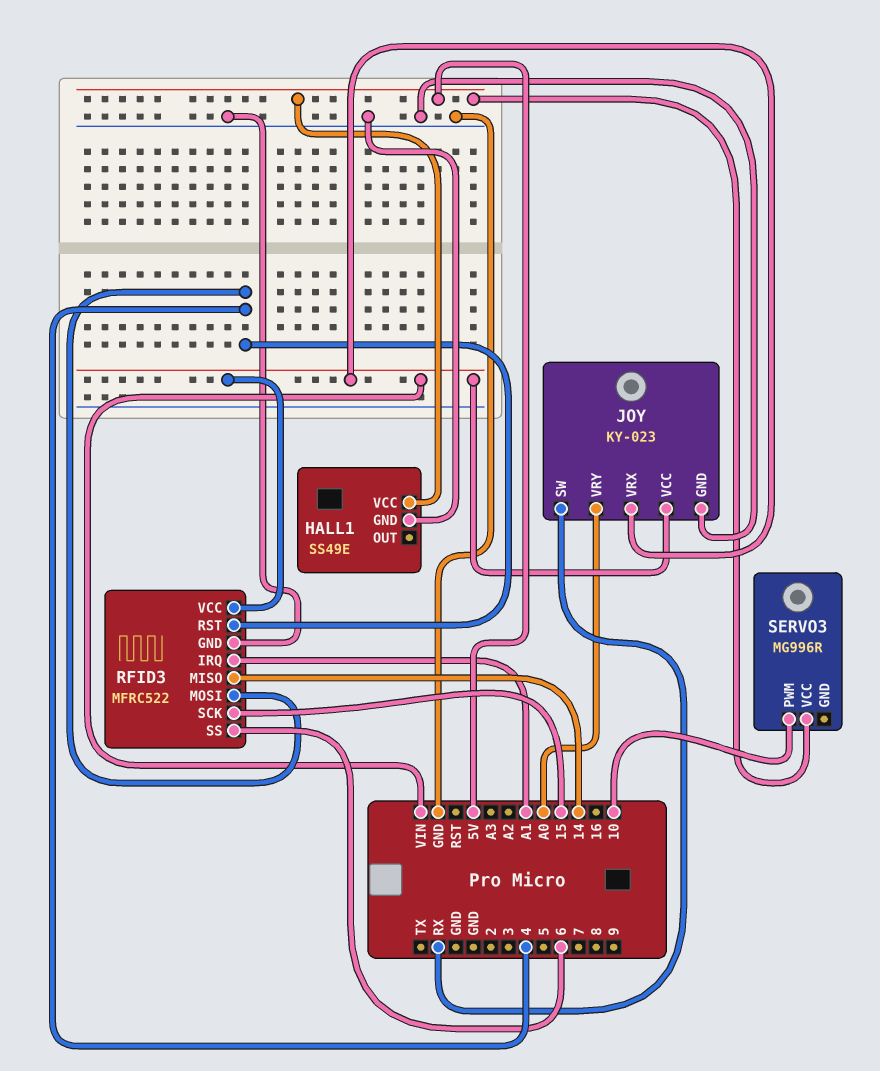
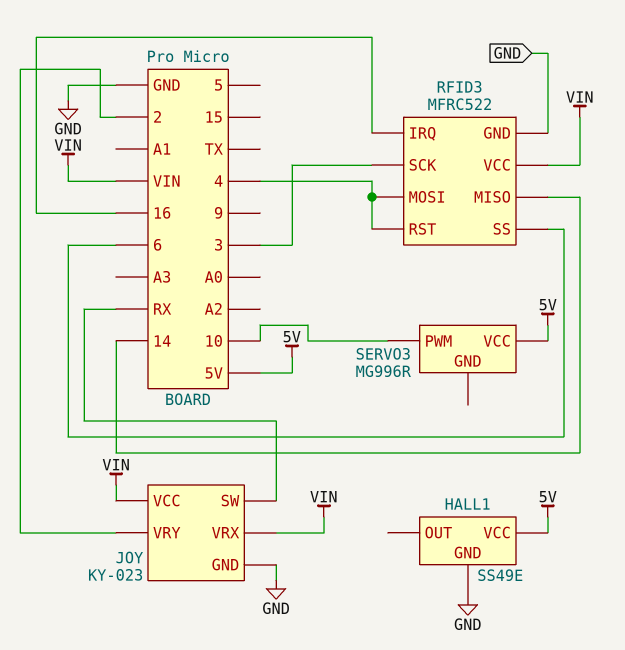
JOY pin VRY: A0 -> 2
RFID3 pin IRQ: A1 -> 16
RFID3 pin SCK: 15 -> 3

